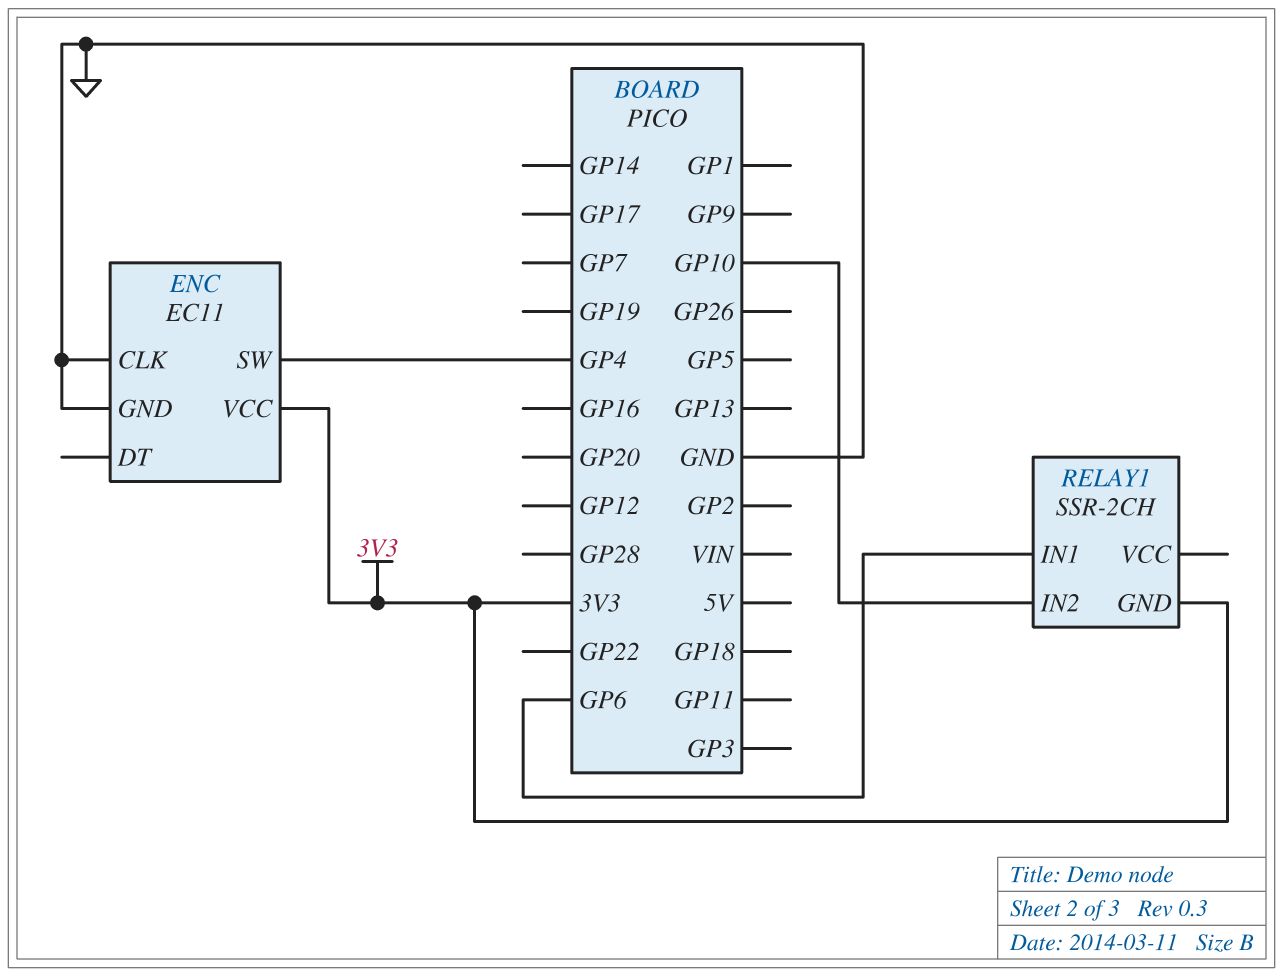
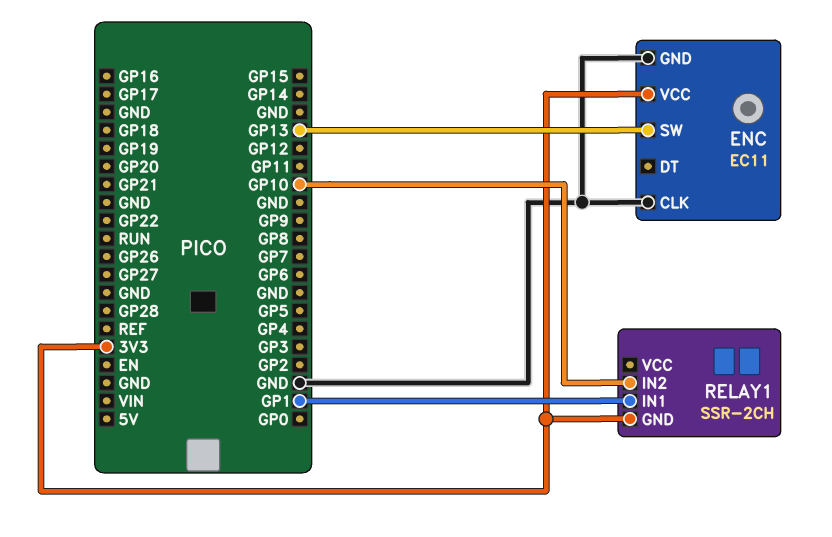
ENC pin SW: GP4 -> GP13
RELAY1 pin IN1: GP6 -> GP1

